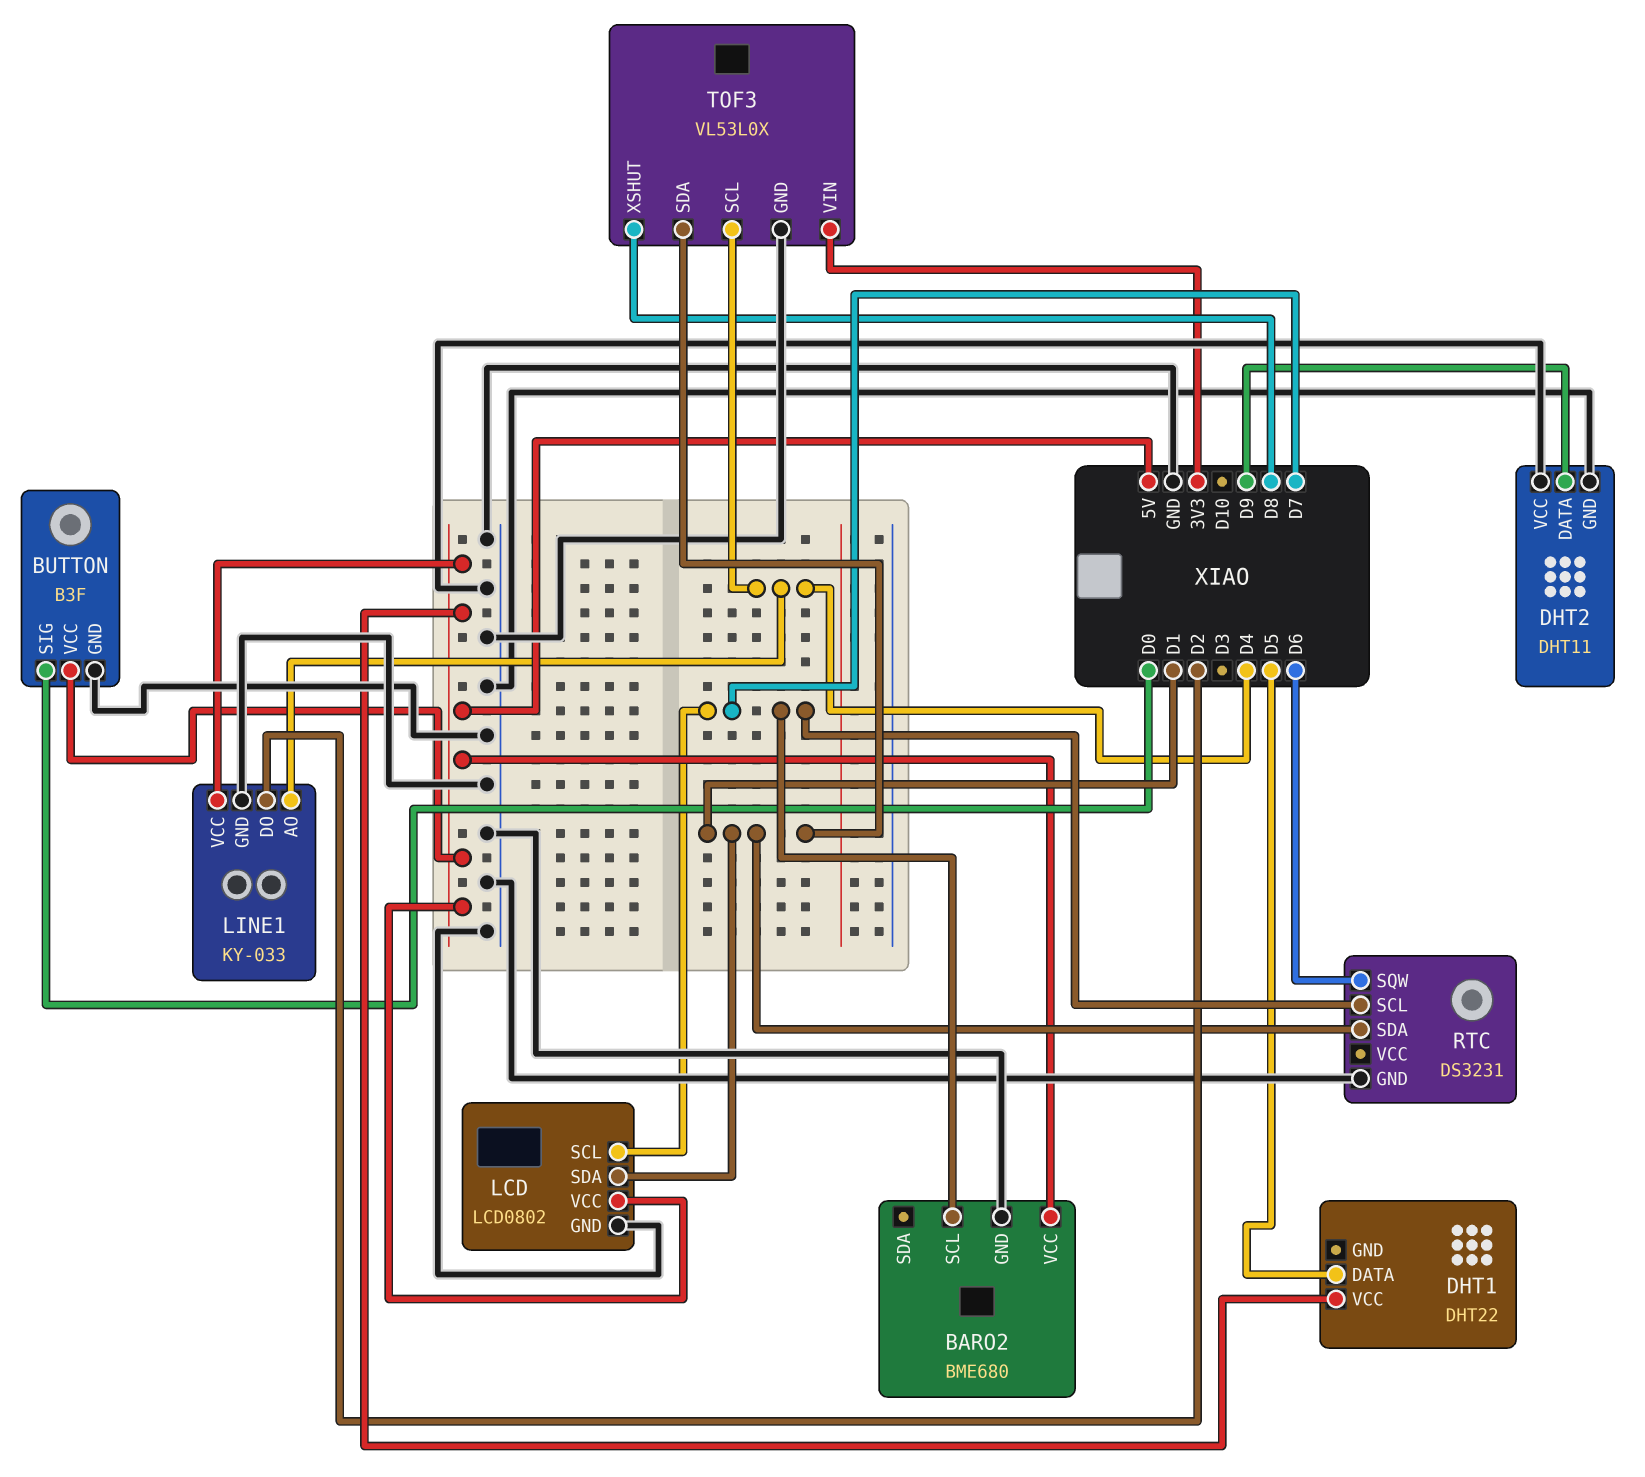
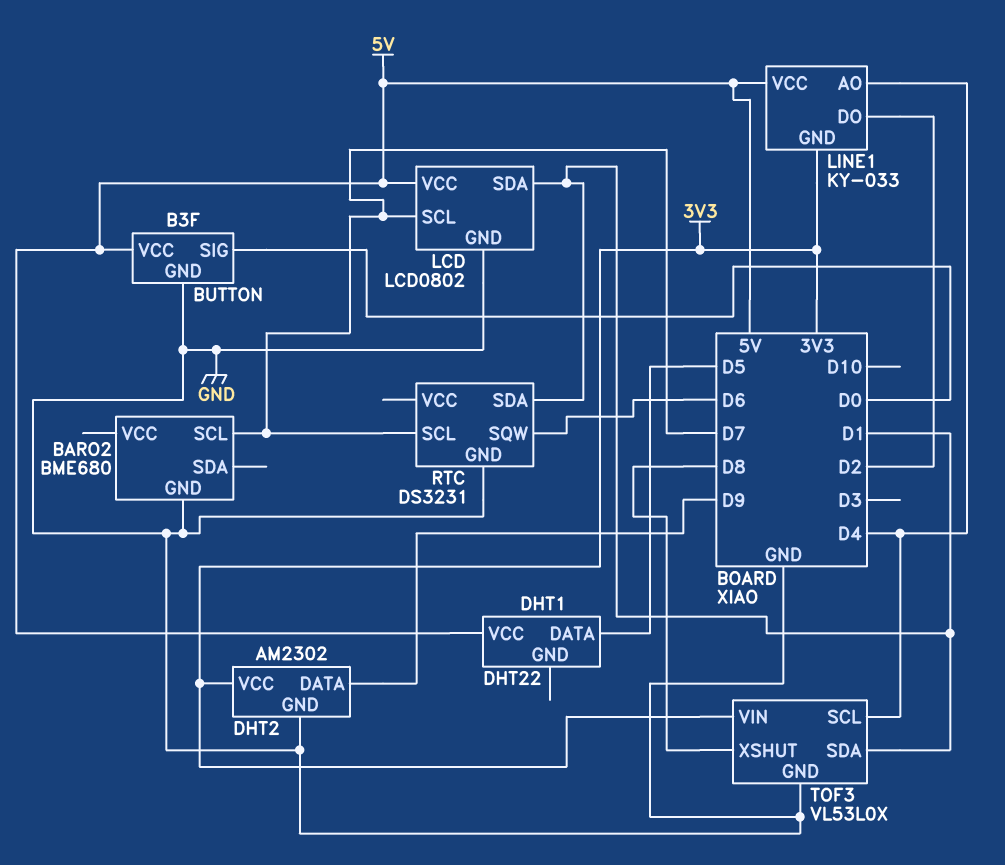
BARO2 pin VCC: 5V -> none
DHT2: DHT11 -> AM2302
DHT2 pin VCC: GND -> 3V3
LINE1 pin GND: GND -> 3V3

